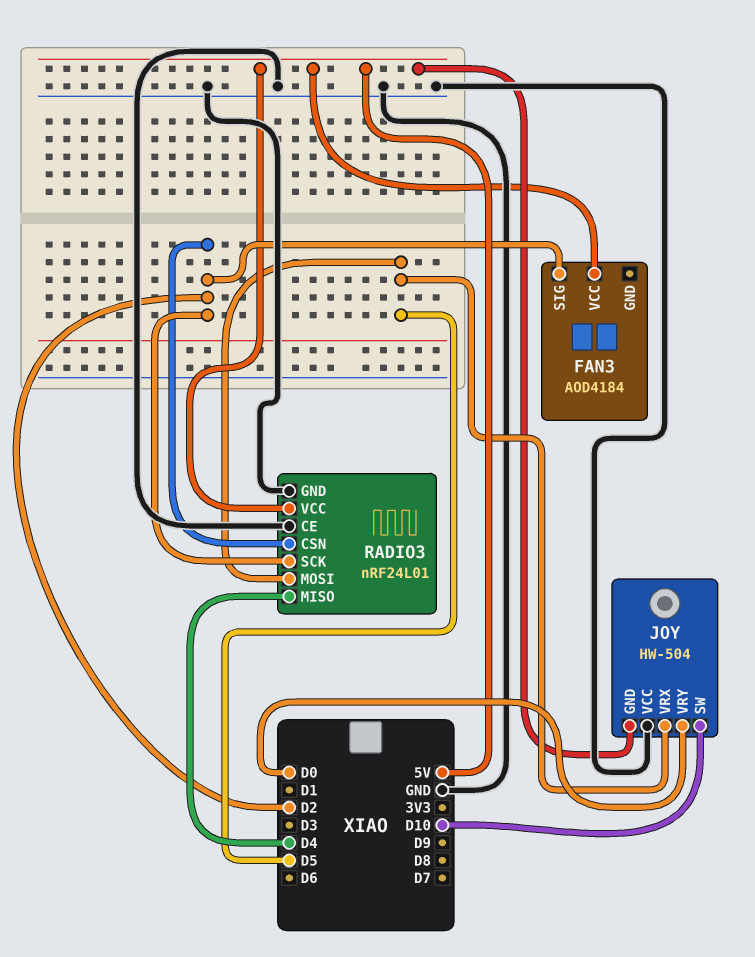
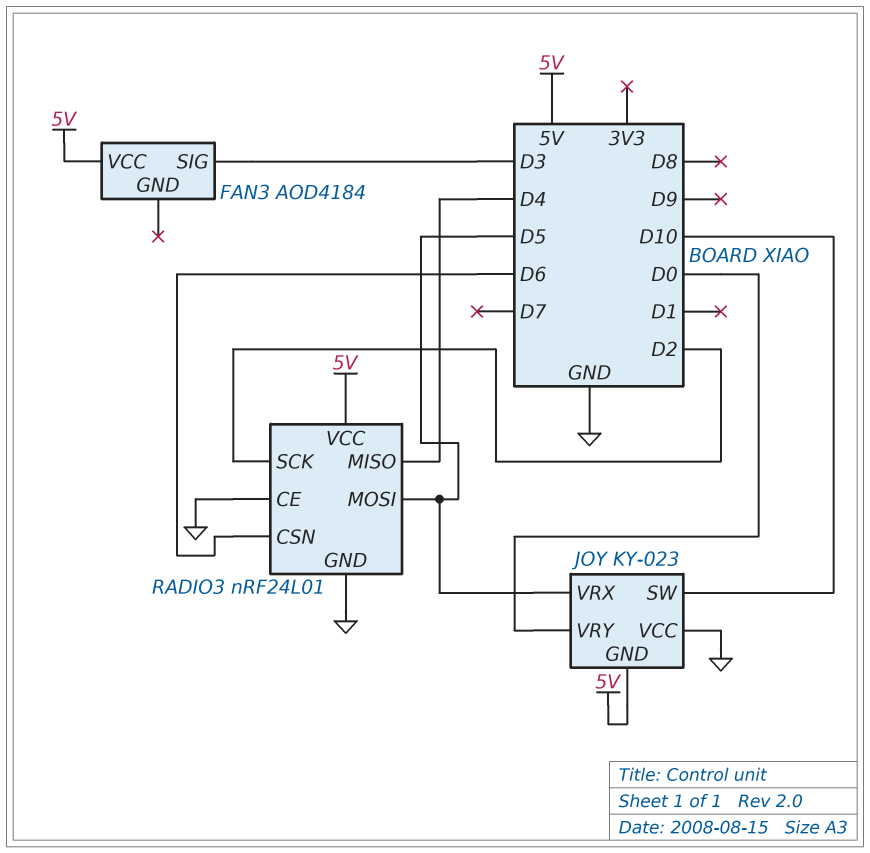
FAN3 pin SIG: D2 -> D3
JOY: HW-504 -> KY-023
RADIO3 pin CSN: D2 -> D6

